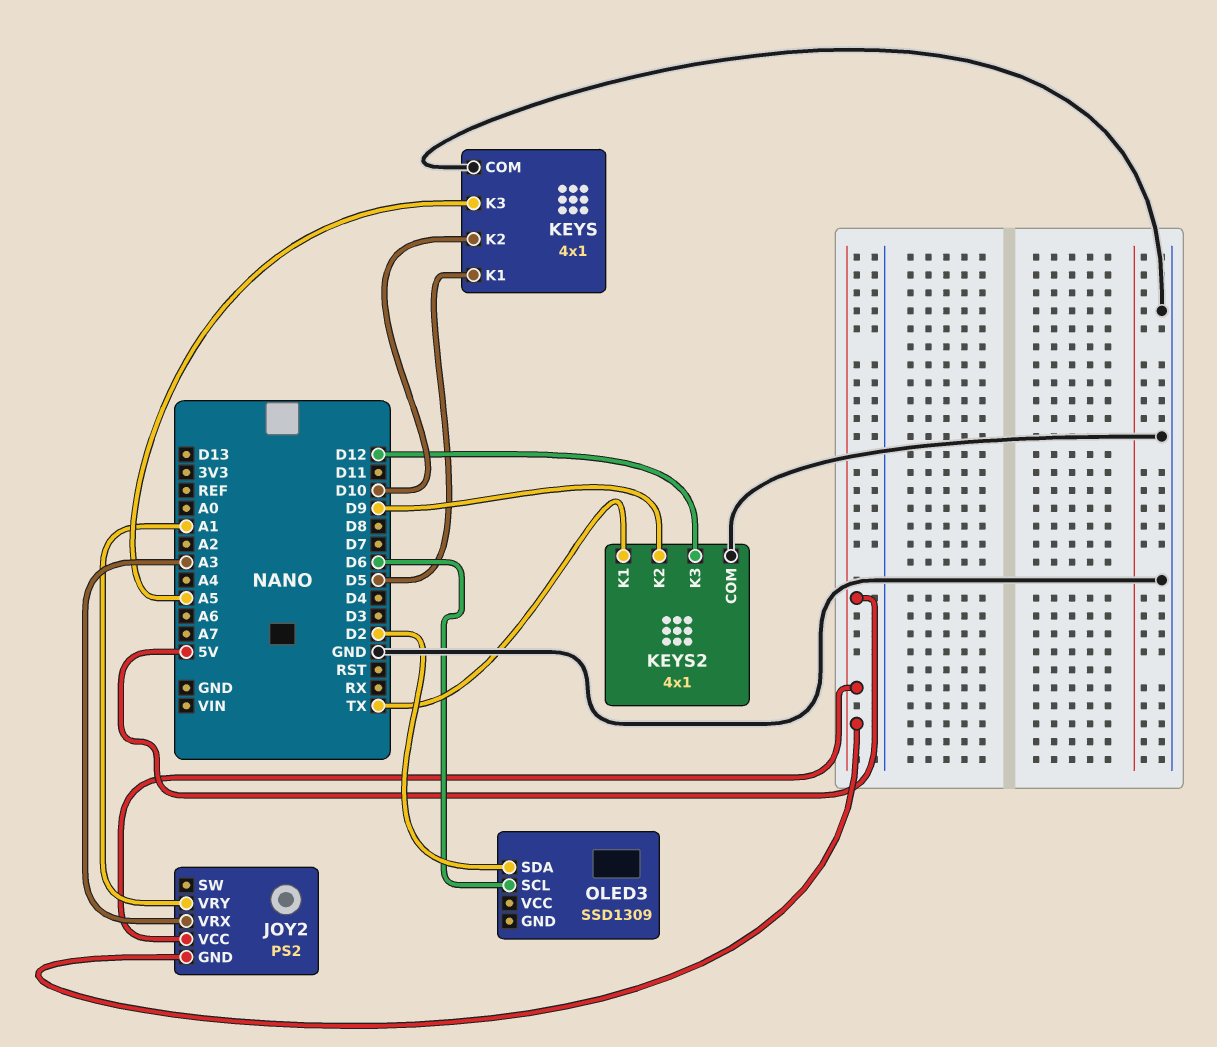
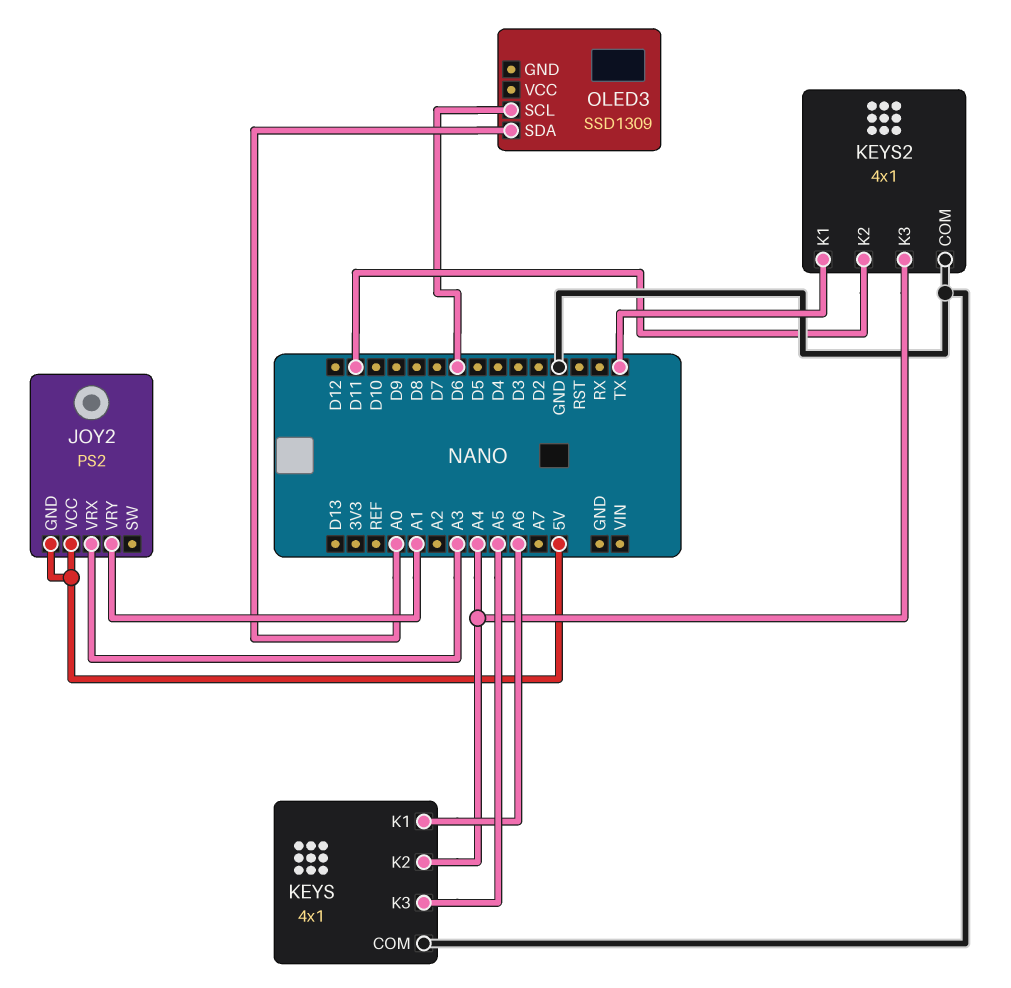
KEYS pin K1: D5 -> A6
KEYS pin K2: D10 -> A4
KEYS2 pin K2: D9 -> D11
KEYS2 pin K3: D12 -> A4
OLED3 pin SDA: D2 -> A0

